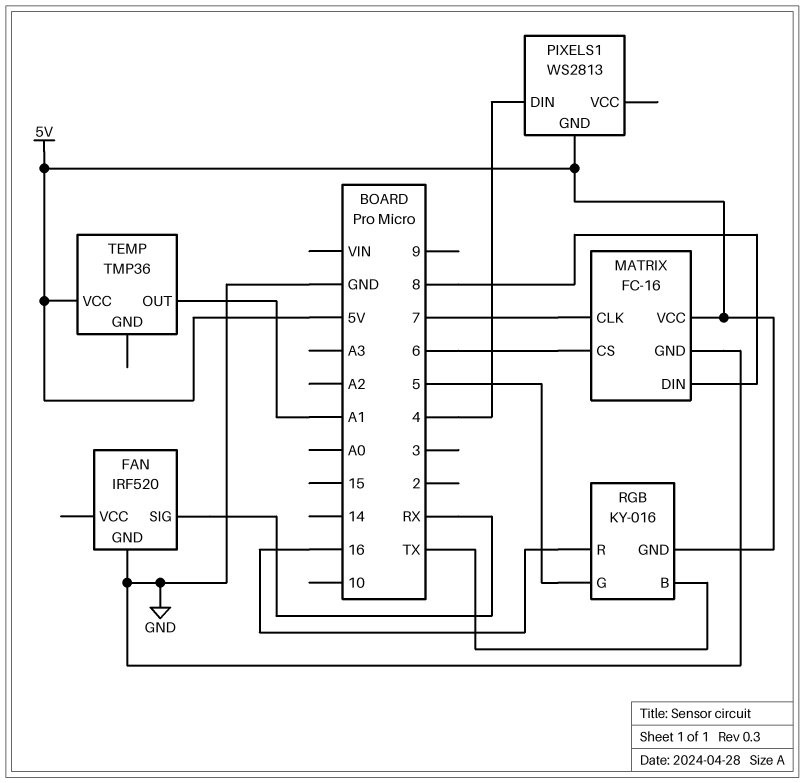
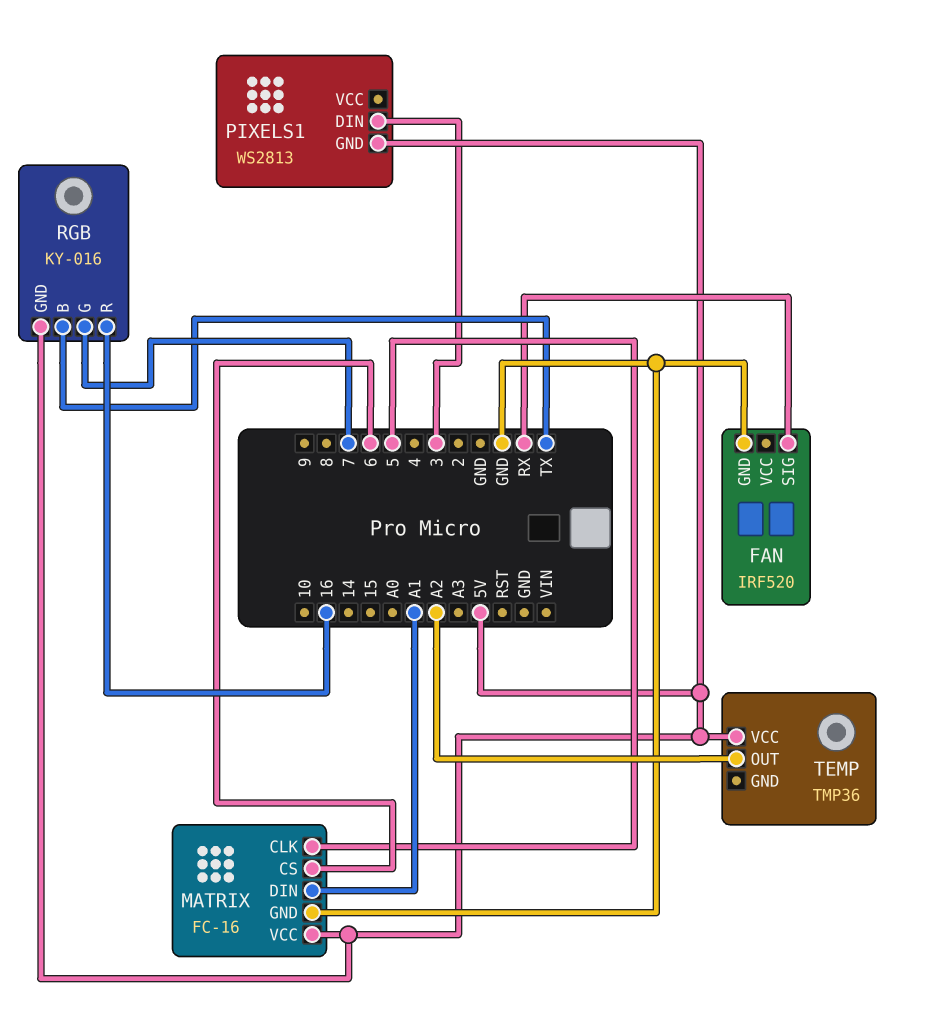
MATRIX pin CLK: 7 -> 5
MATRIX pin DIN: 8 -> A1
PIXELS1 pin DIN: 4 -> 3
RGB pin G: 5 -> 7
TEMP pin OUT: A1 -> A2

